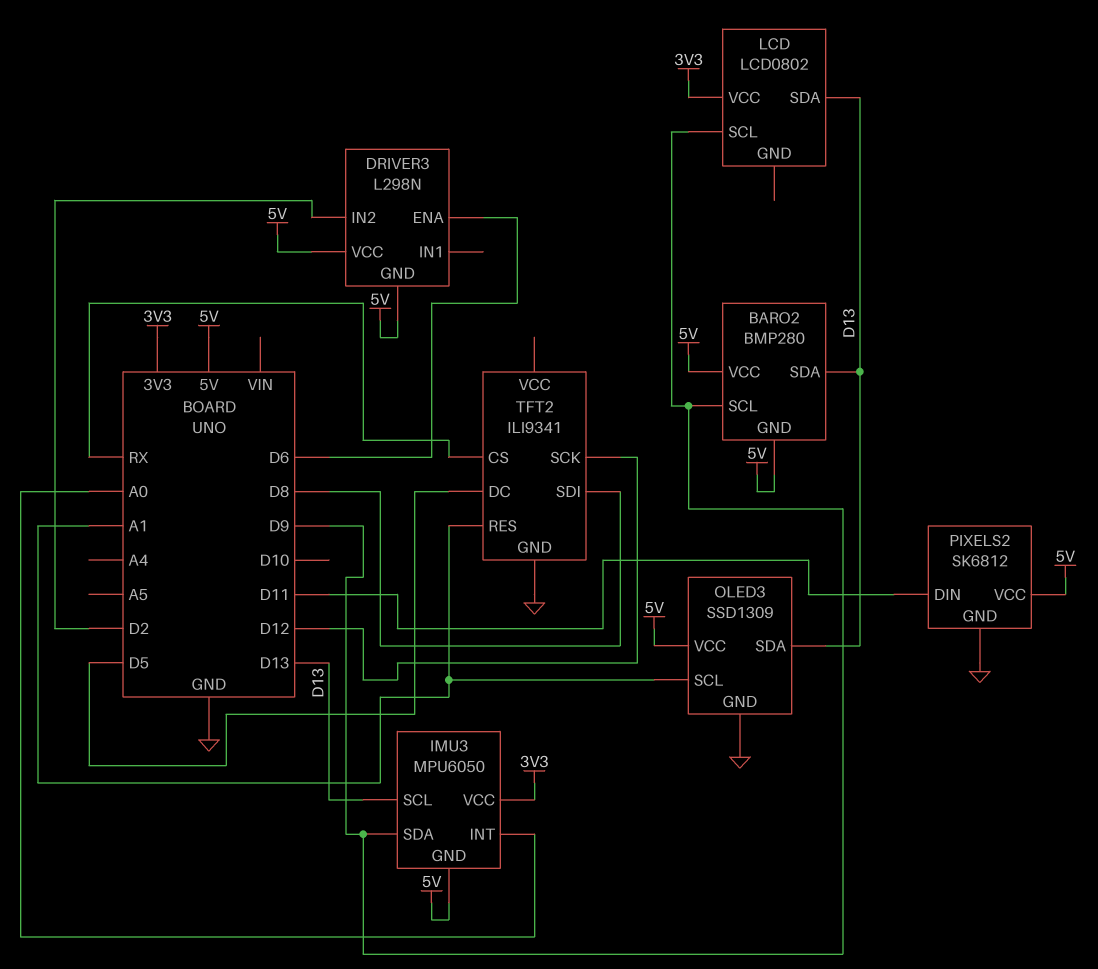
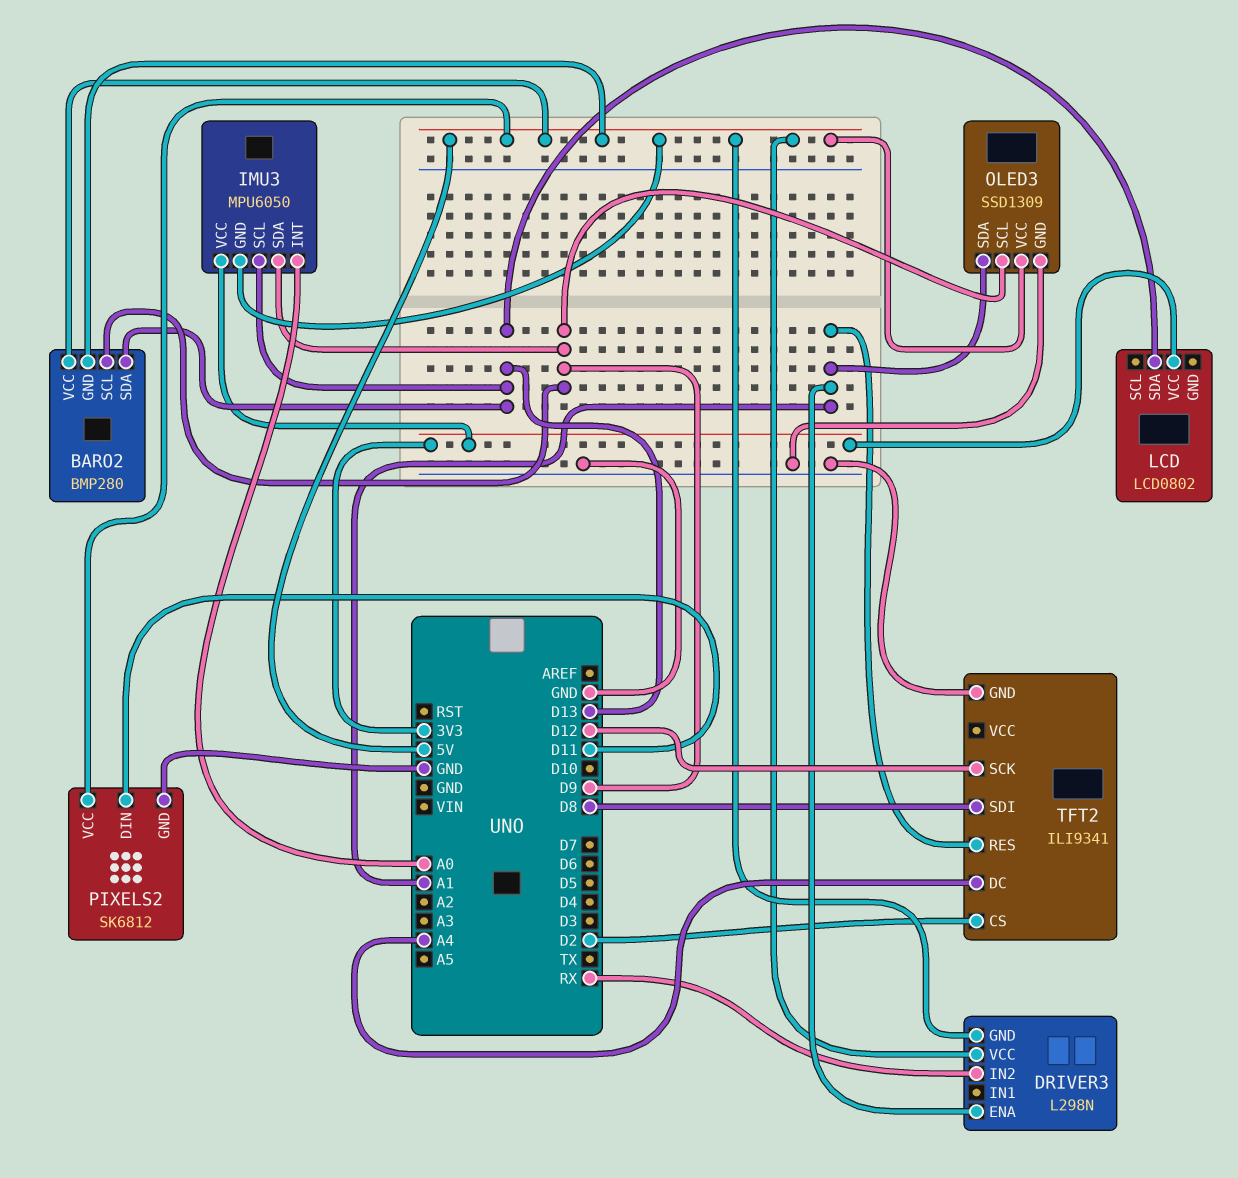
DRIVER3 pin ENA: D6 -> A1
DRIVER3 pin IN2: D2 -> RX
LCD pin SCL: D9 -> none
OLED3 pin SCL: A1 -> D9
OLED3 pin SDA: D13 -> A1
TFT2 pin CS: RX -> D2
TFT2 pin DC: D5 -> A4

